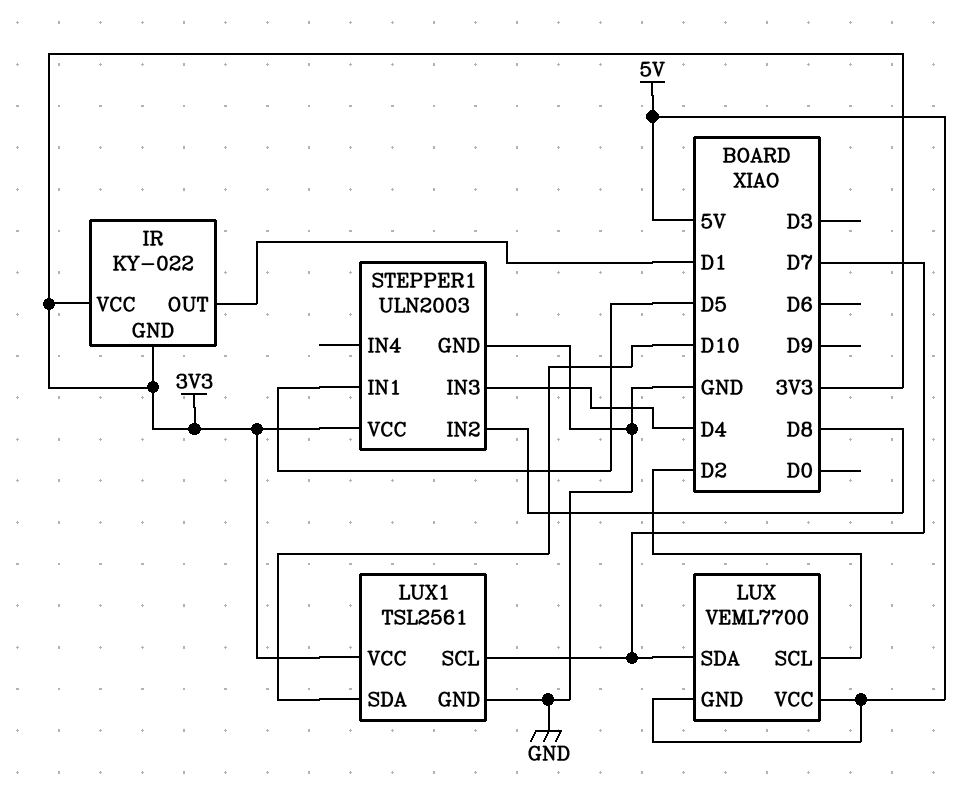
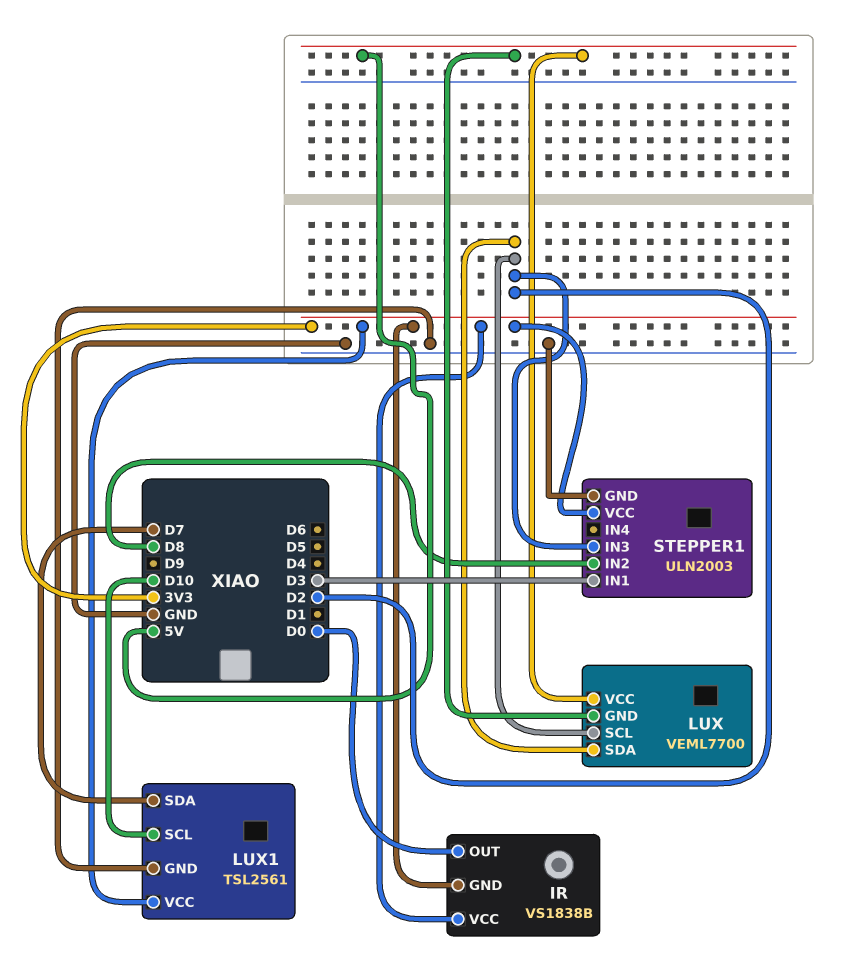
IR: KY-022 -> VS1838B
IR pin OUT: D1 -> D0
LUX pin SDA: D7 -> D2
LUX1 pin SCL: D7 -> D10
LUX1 pin SDA: D10 -> D7
STEPPER1 pin IN1: D5 -> D3
STEPPER1 pin IN3: D4 -> D2

